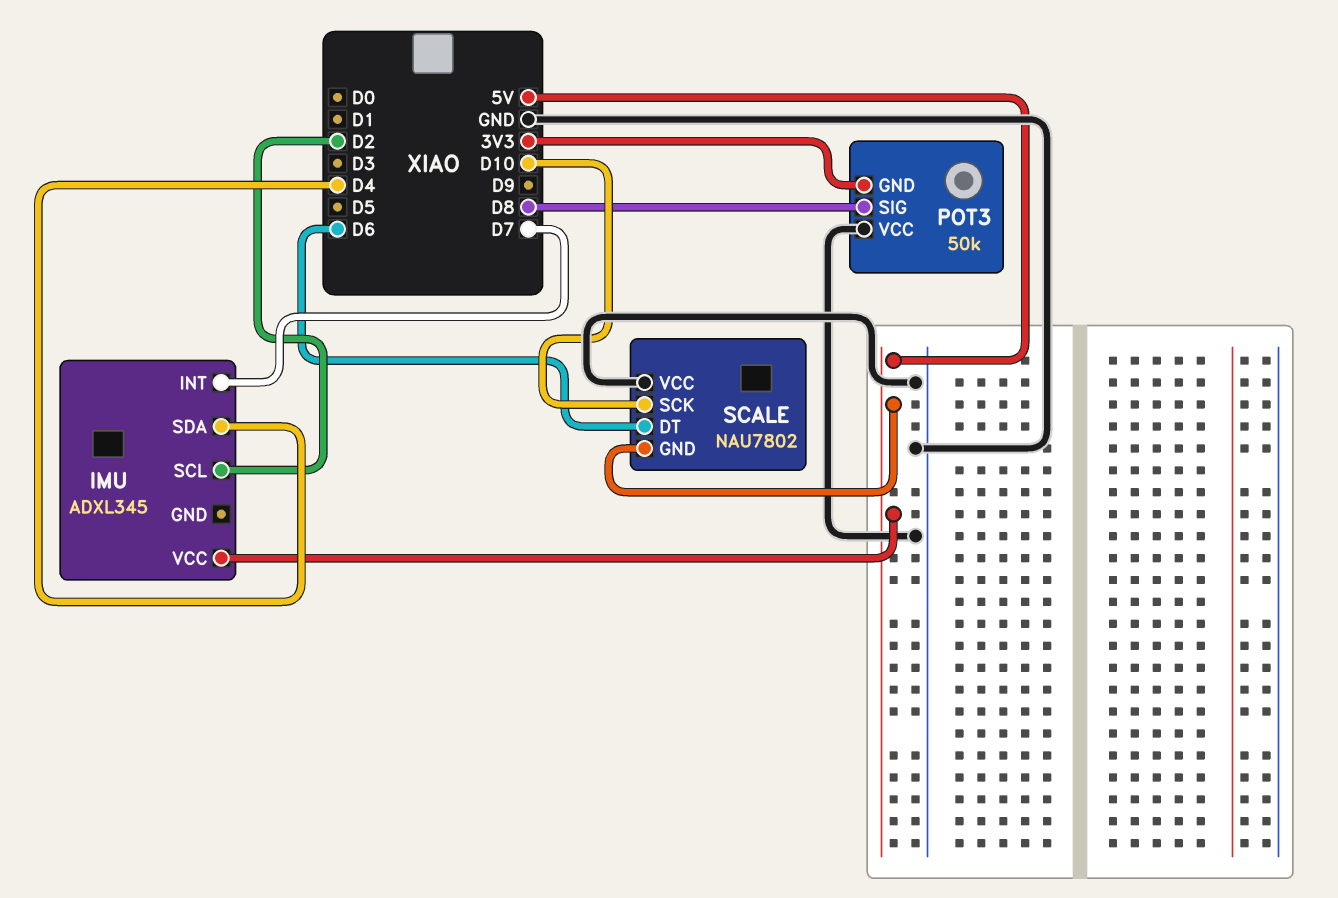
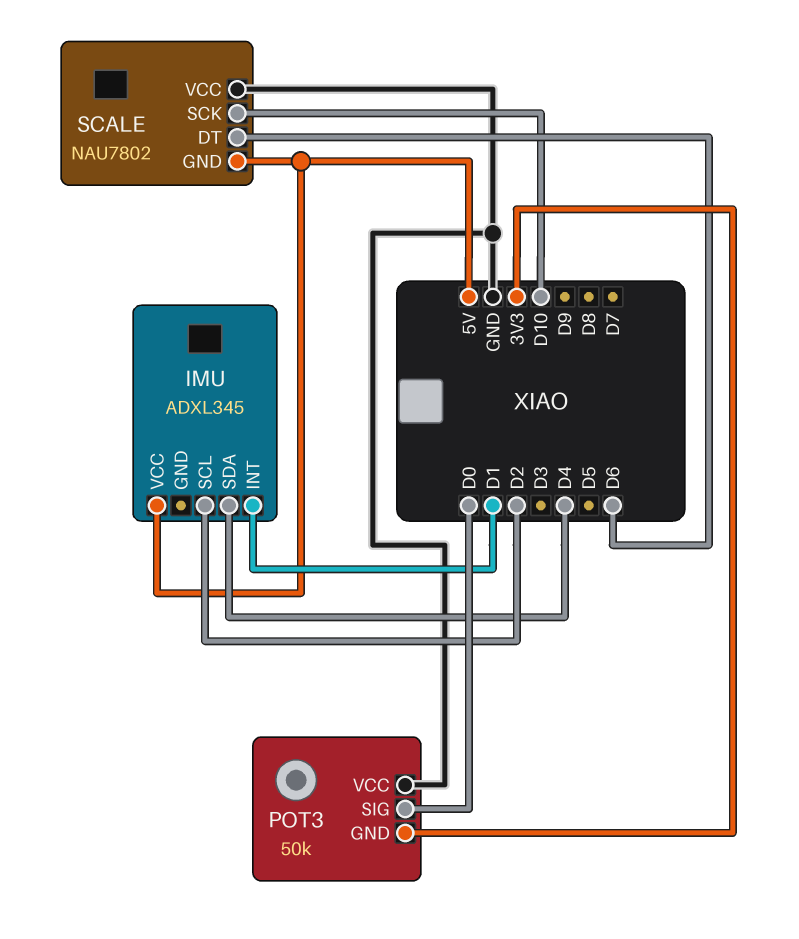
IMU pin INT: D7 -> D1
POT3 pin SIG: D8 -> D0

